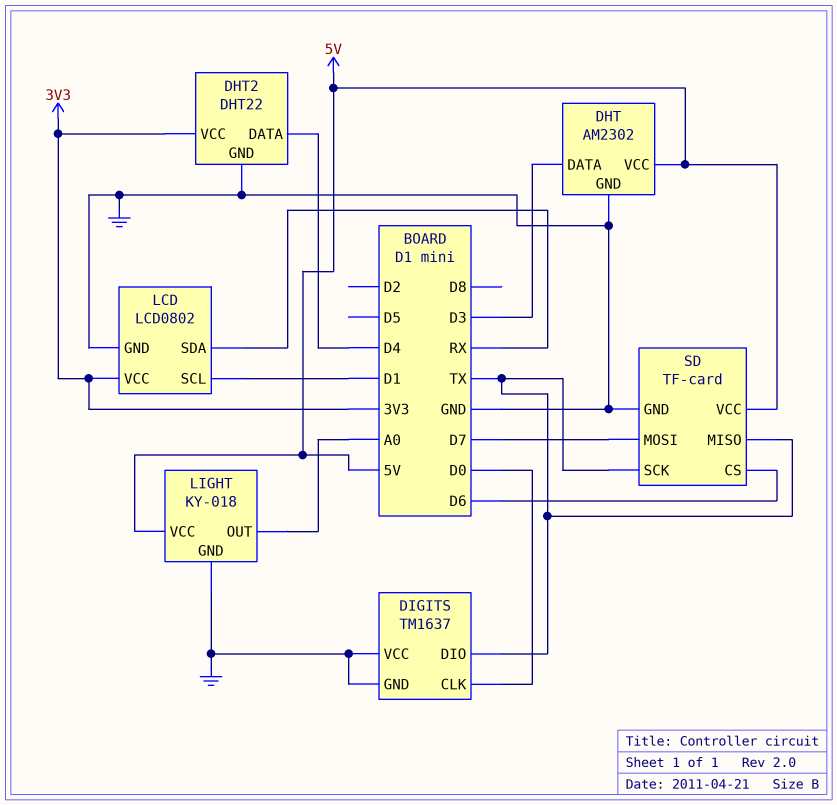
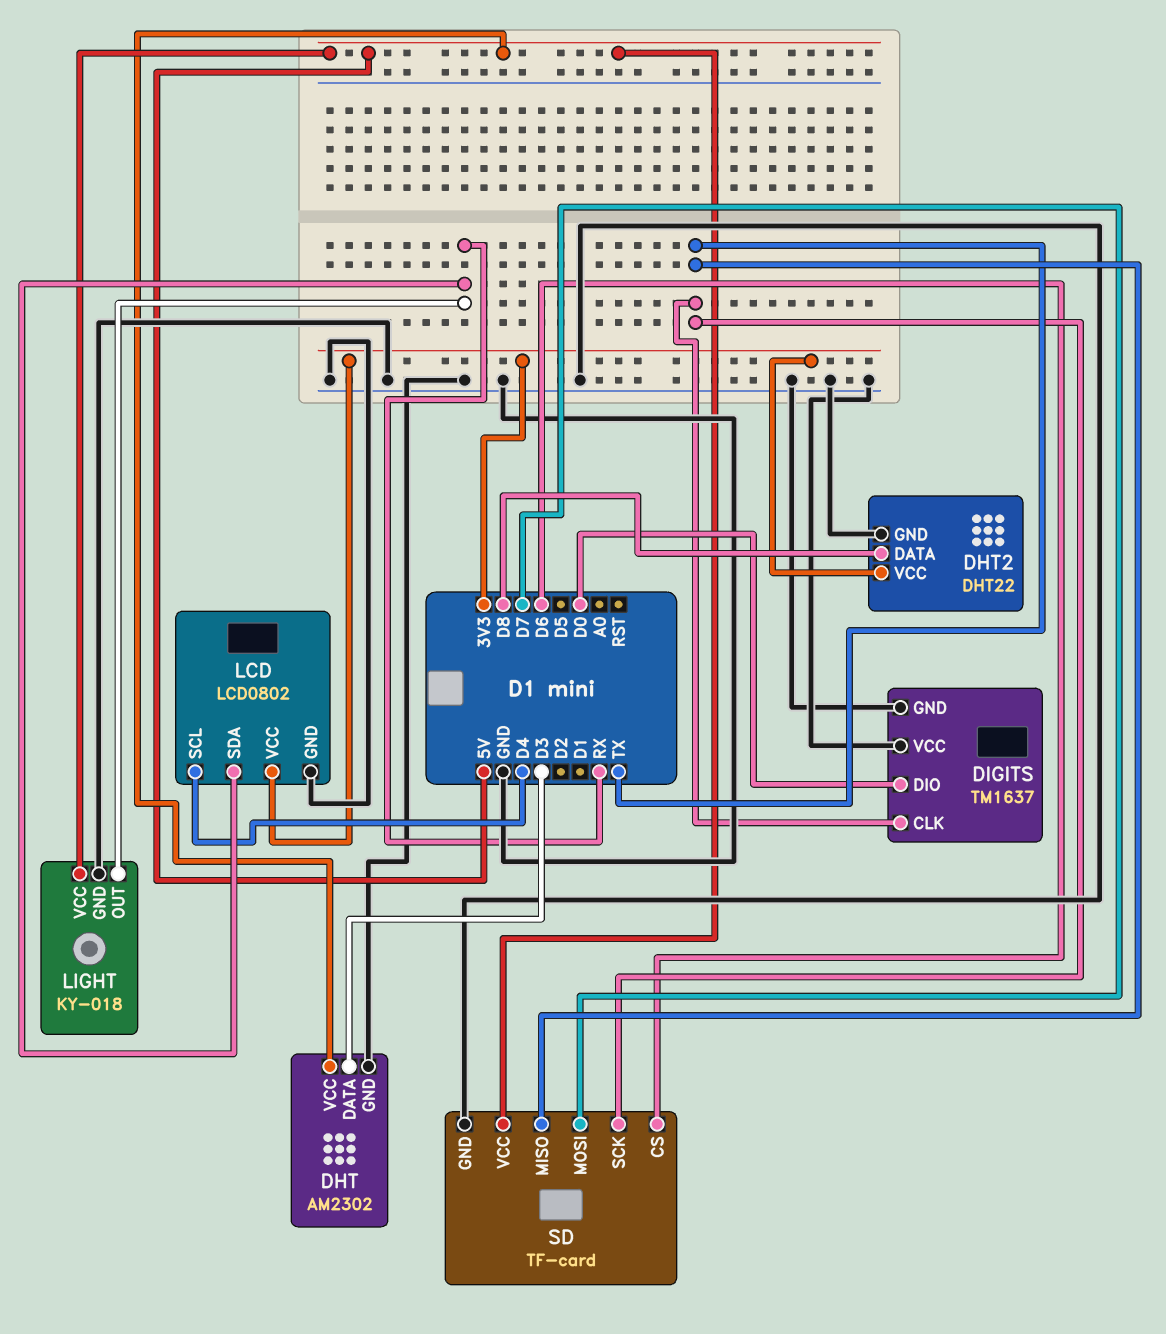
DHT2 pin DATA: D4 -> D8
DIGITS pin CLK: D0 -> TX
DIGITS pin DIO: TX -> D0
LCD pin SCL: D1 -> D4
LIGHT pin OUT: A0 -> RX

